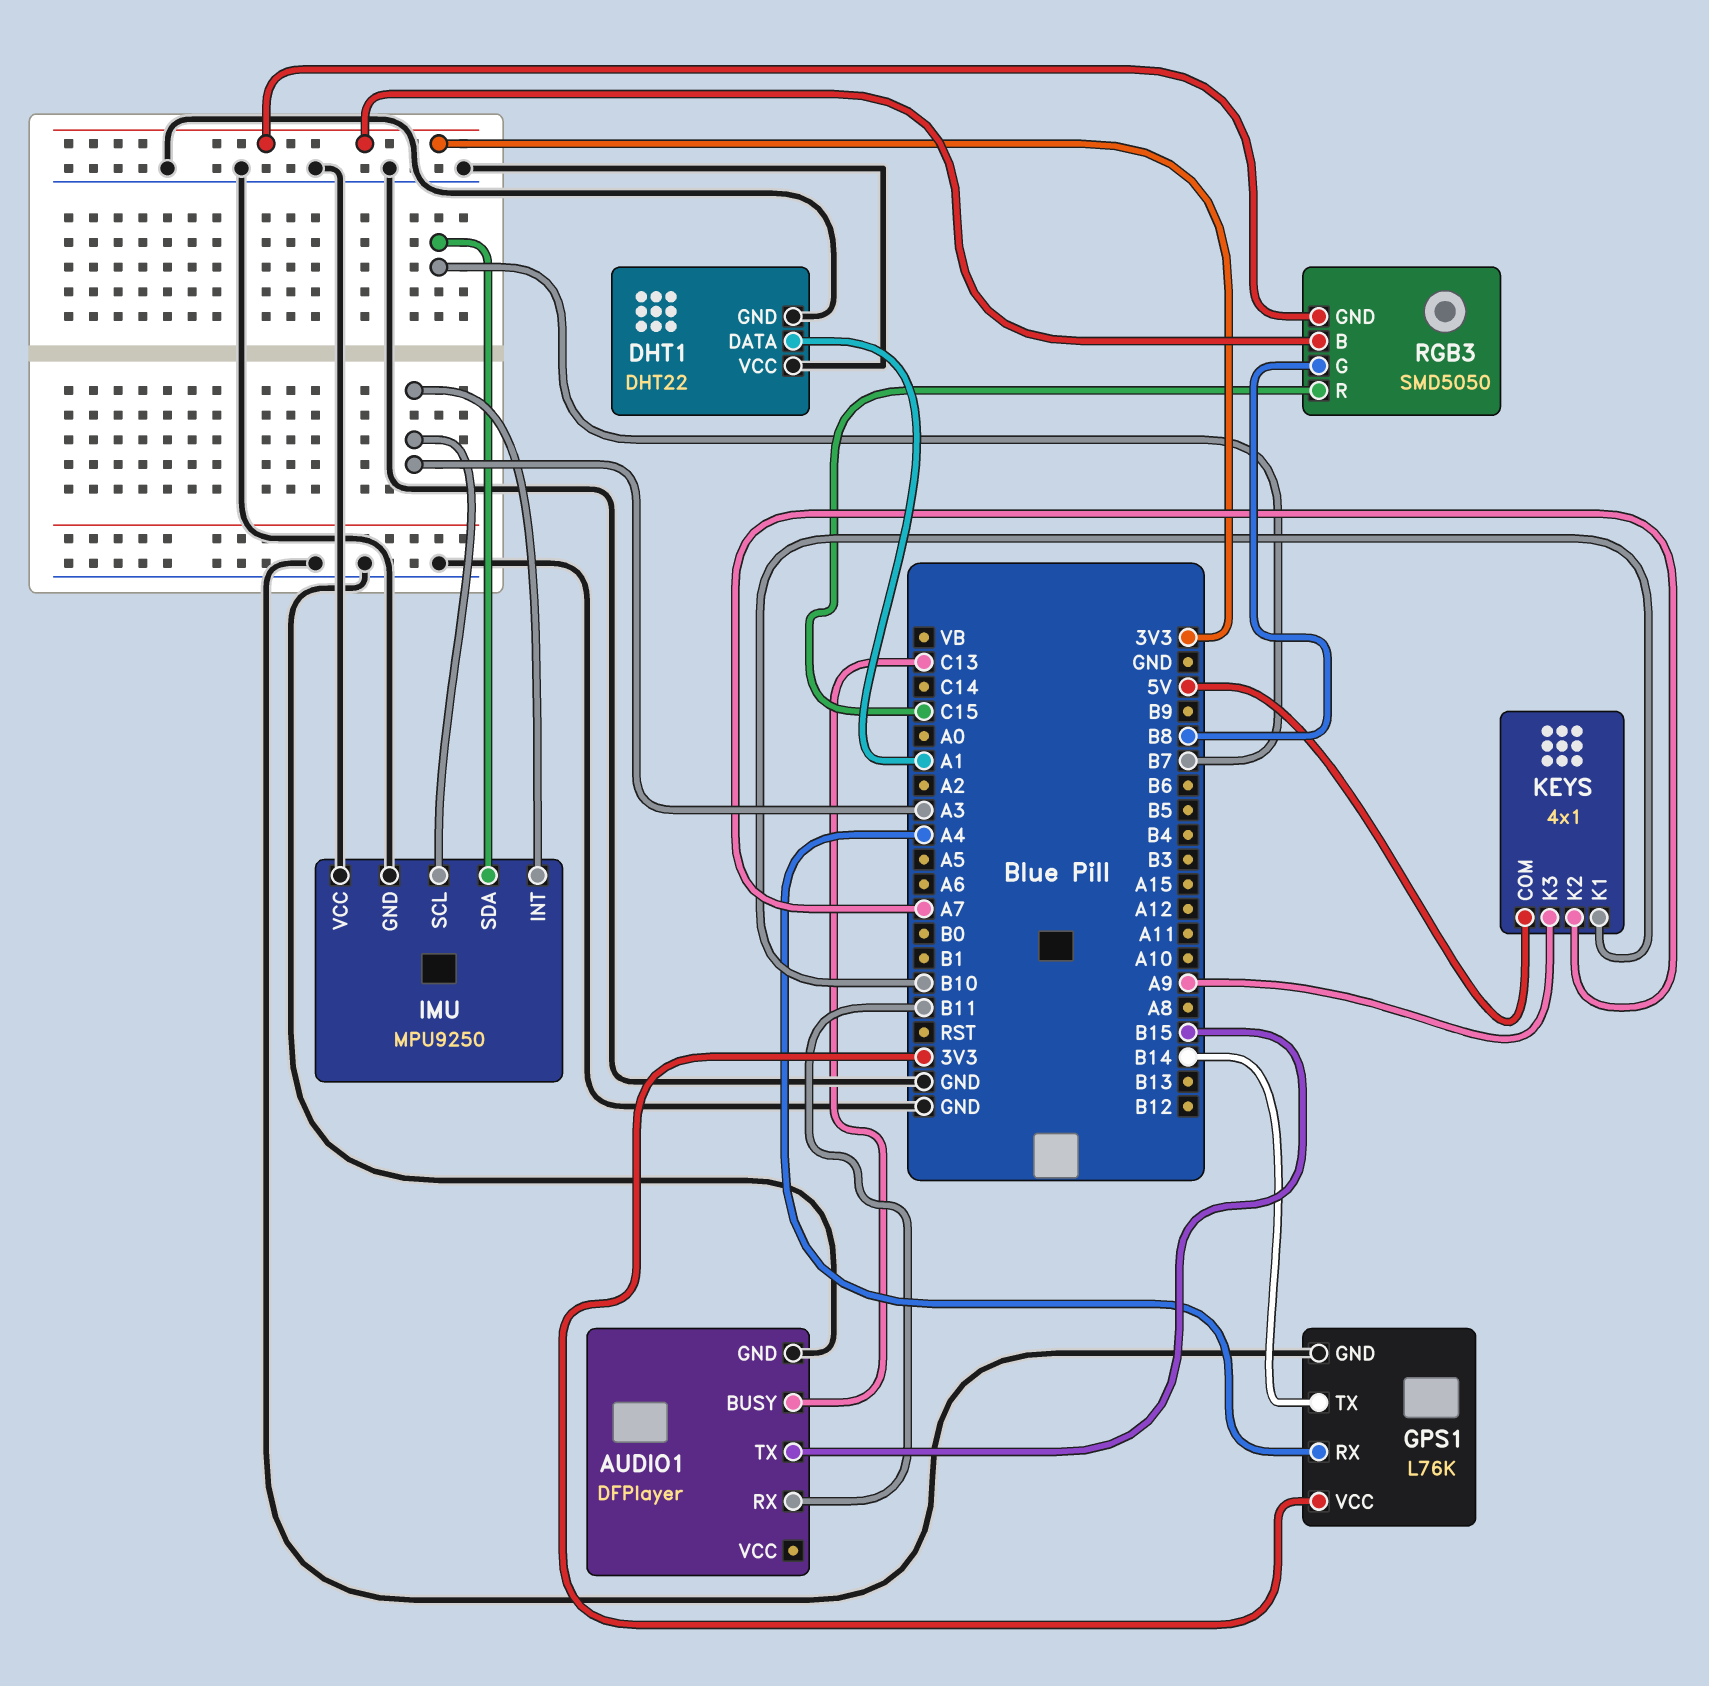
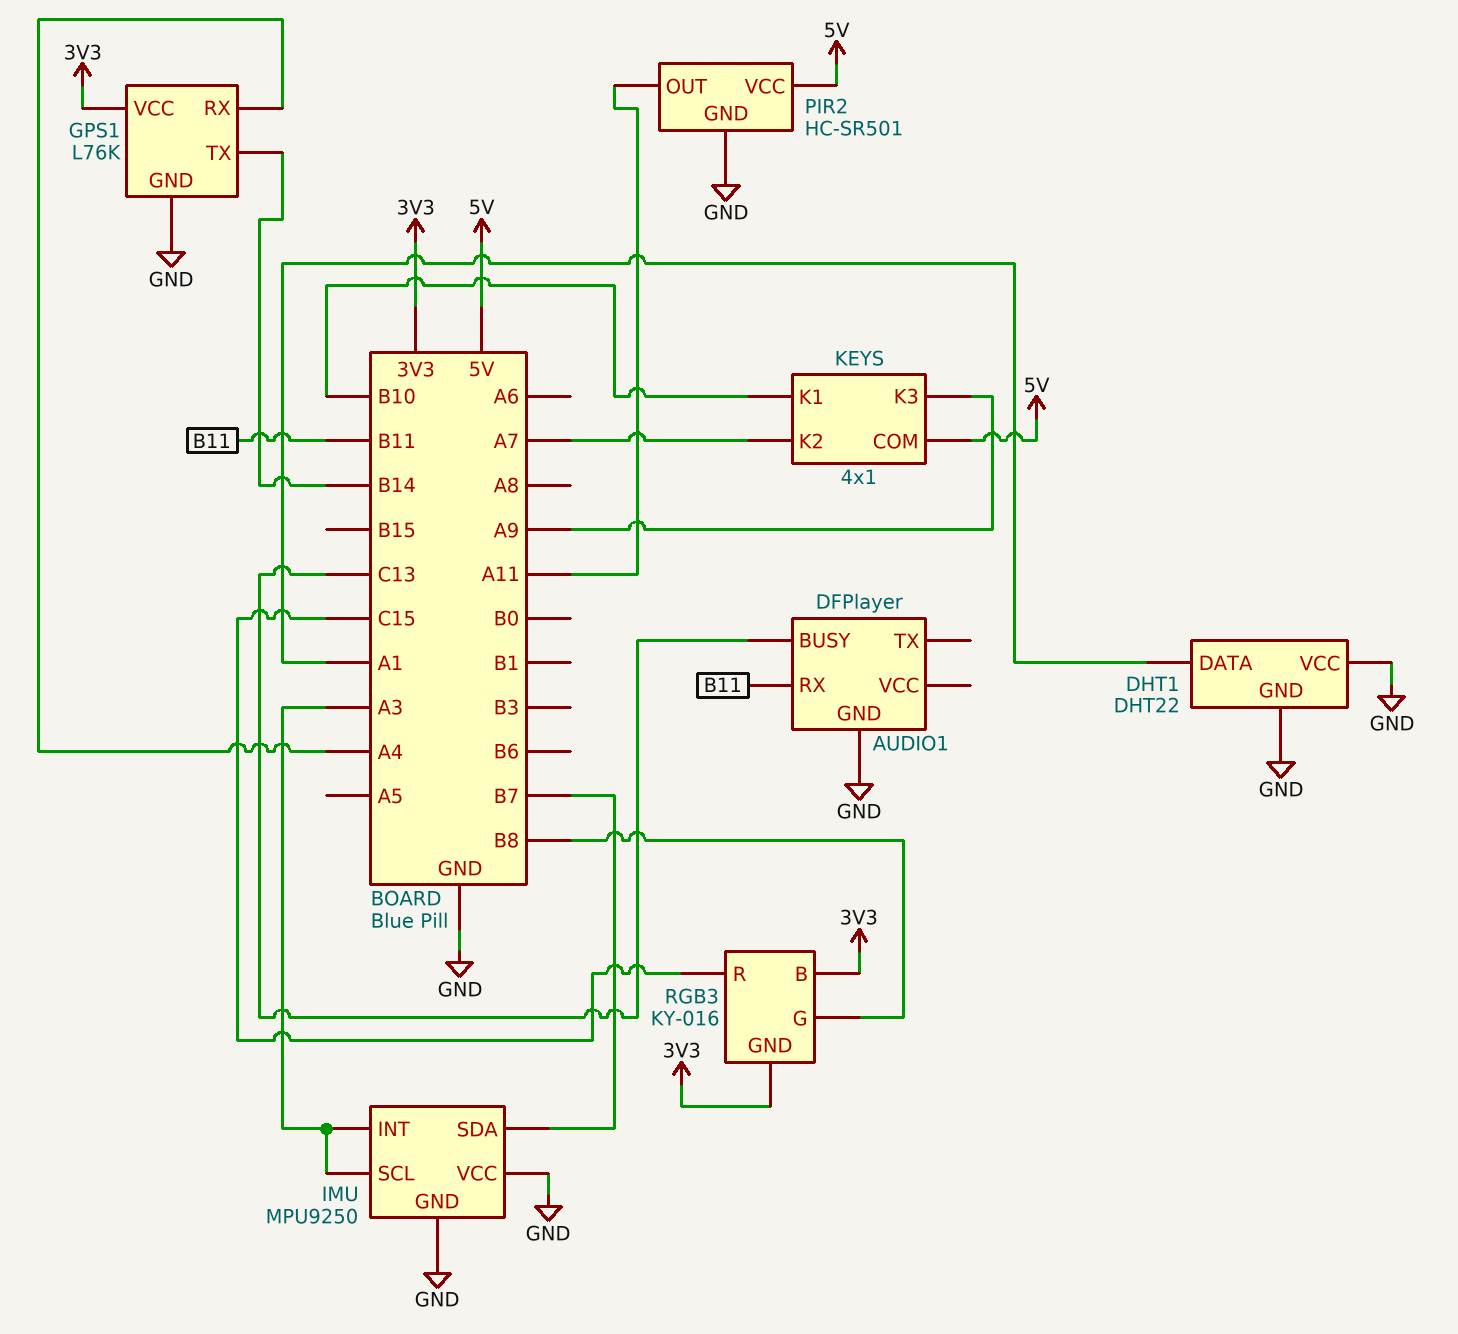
AUDIO1 pin TX: B15 -> none
PIR2: none -> HC-SR501
PIR2 pin GND: none -> GND
PIR2 pin OUT: none -> A11
PIR2 pin VCC: none -> 5V
RGB3: SMD5050 -> KY-016

